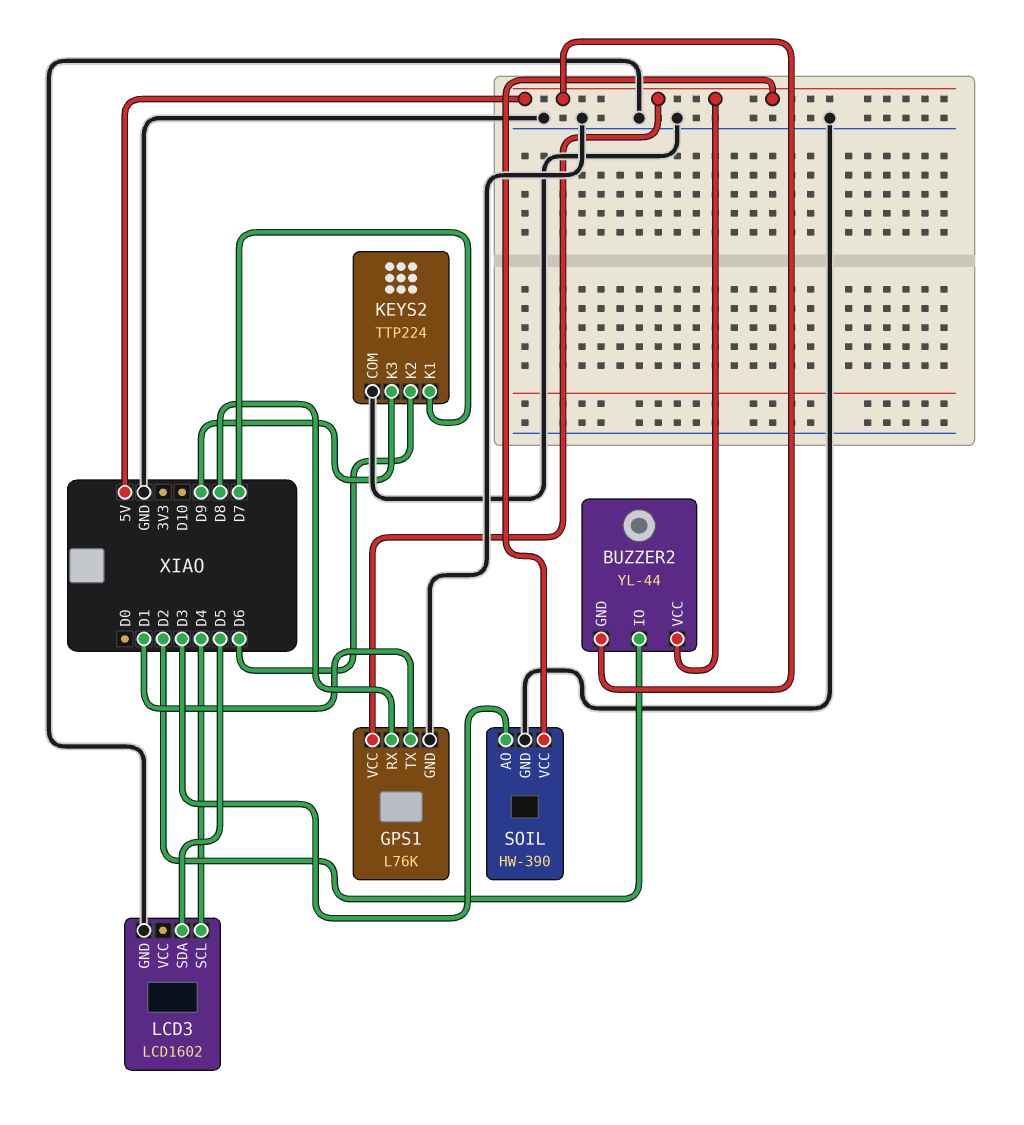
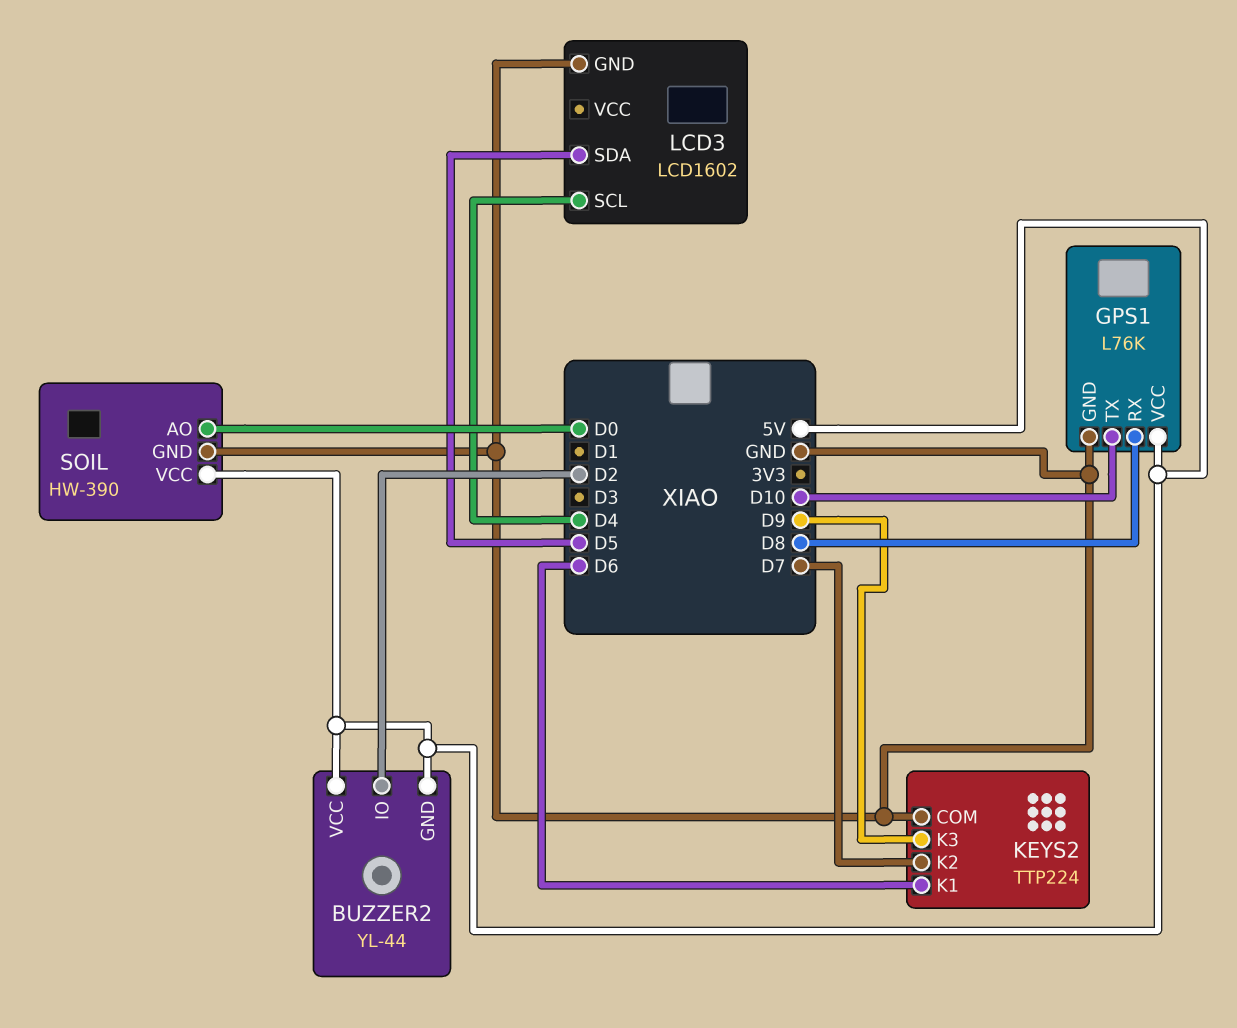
GPS1 pin TX: D1 -> D10
KEYS2 pin K1: D7 -> D6
KEYS2 pin K2: D6 -> D7
SOIL pin AO: D3 -> D0

